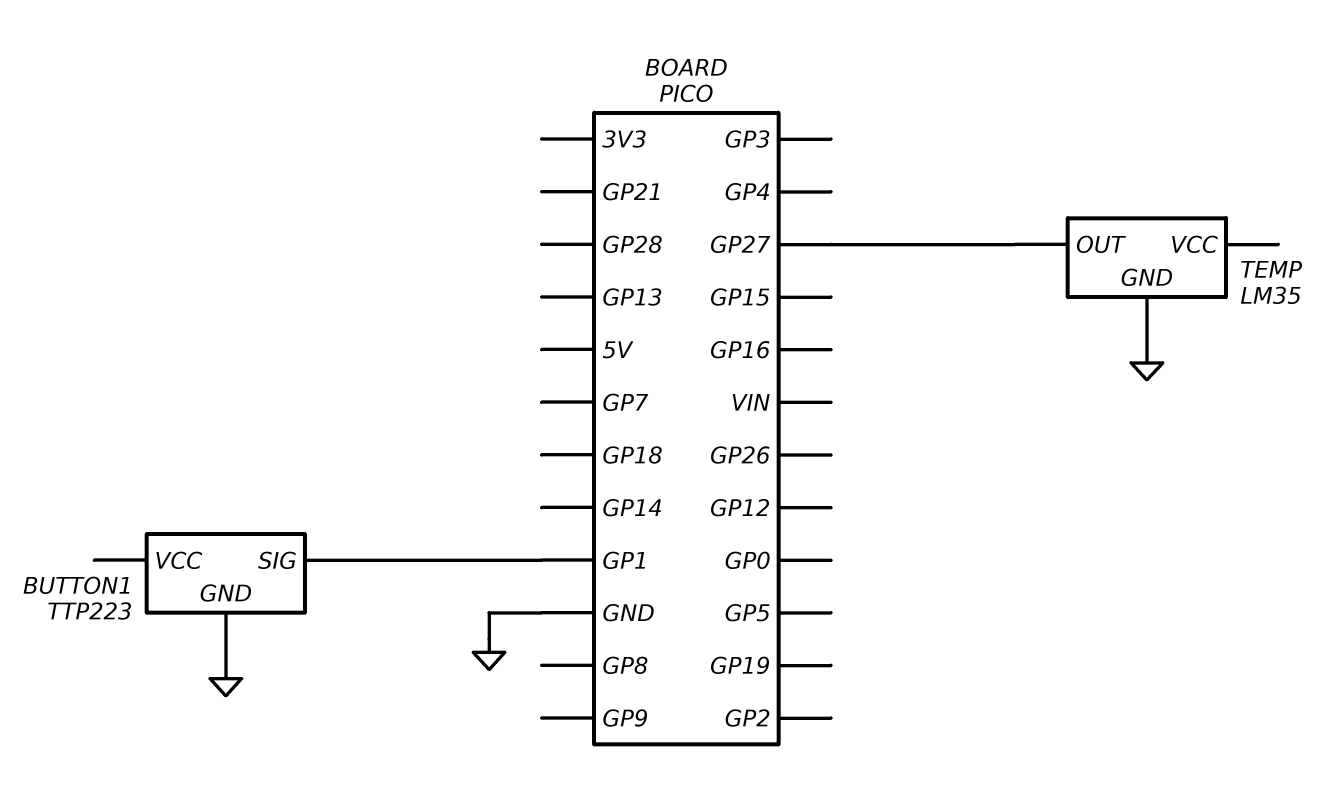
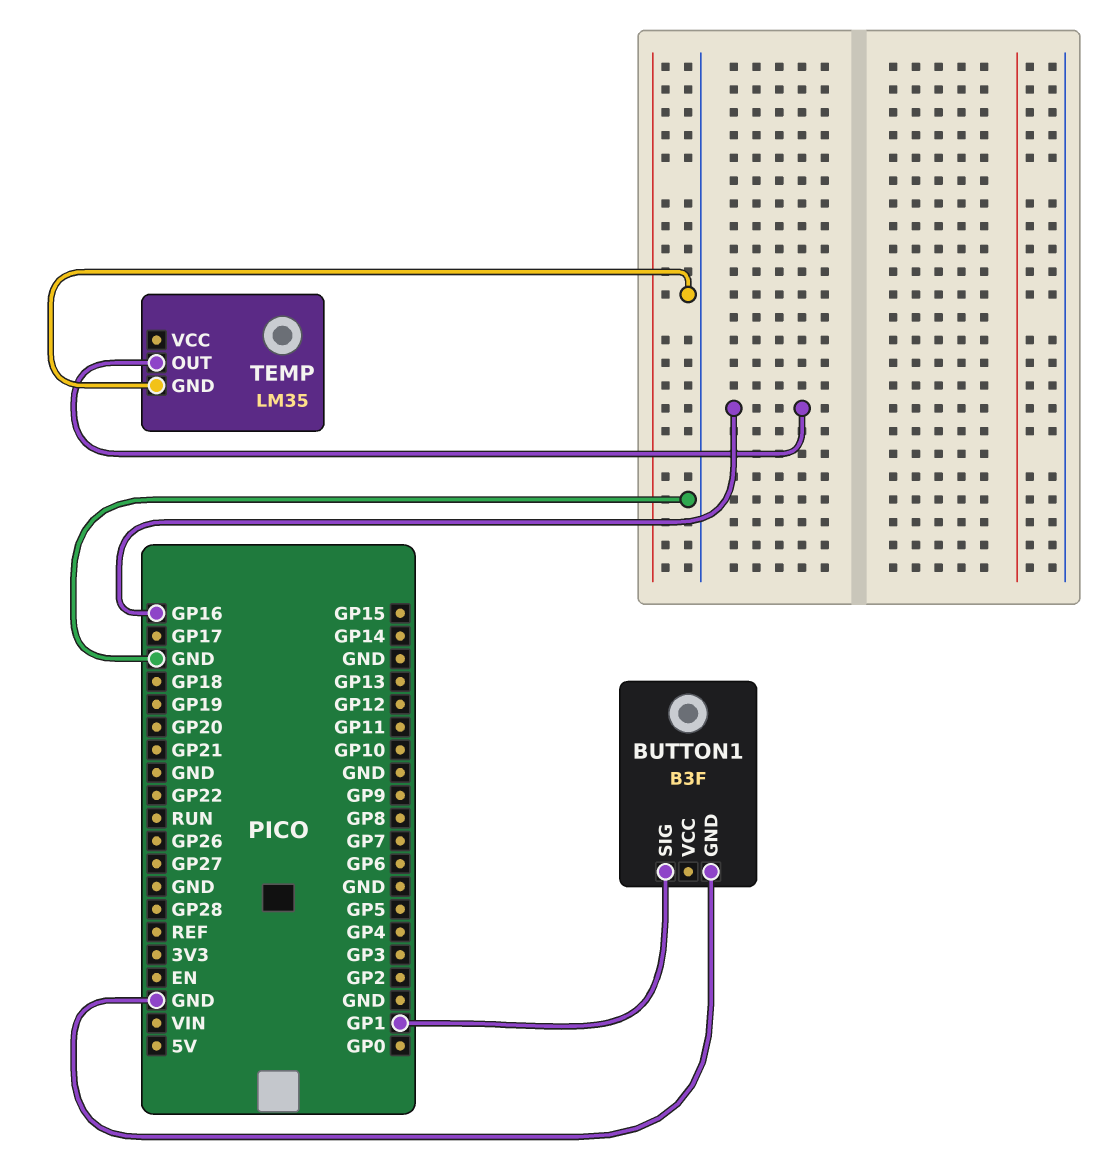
BUTTON1: TTP223 -> B3F
TEMP pin OUT: GP27 -> GP16

